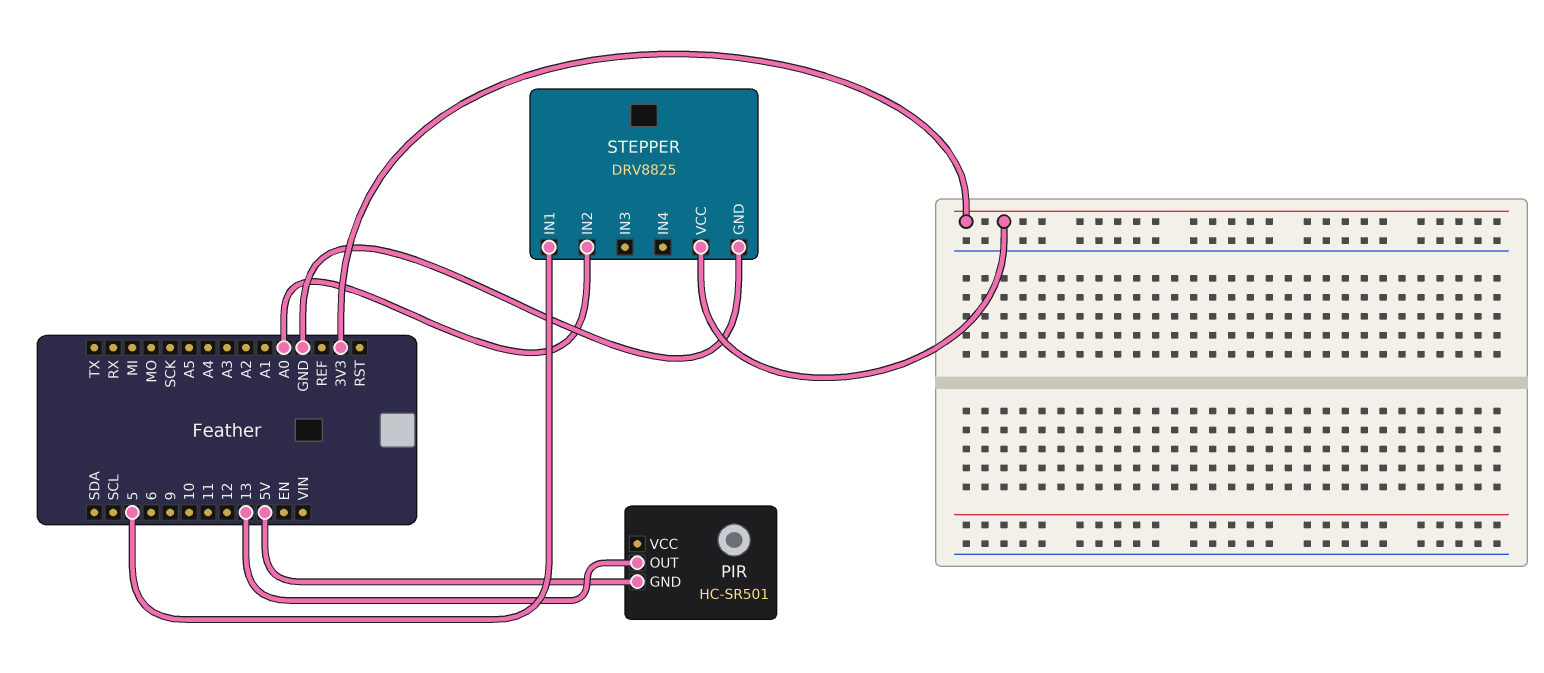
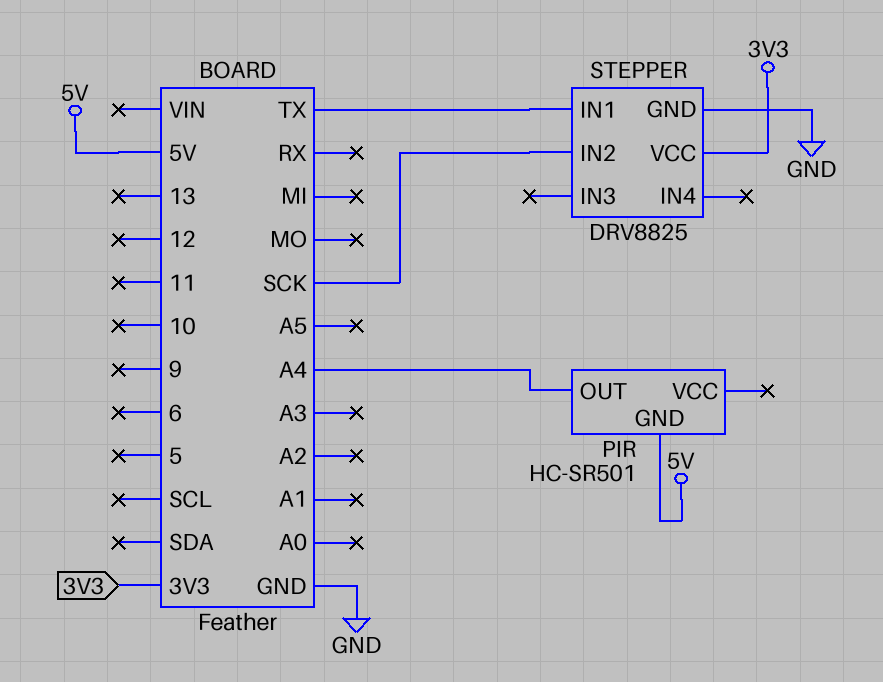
PIR pin OUT: 13 -> A4
STEPPER pin IN1: 5 -> TX
STEPPER pin IN2: A0 -> SCK

